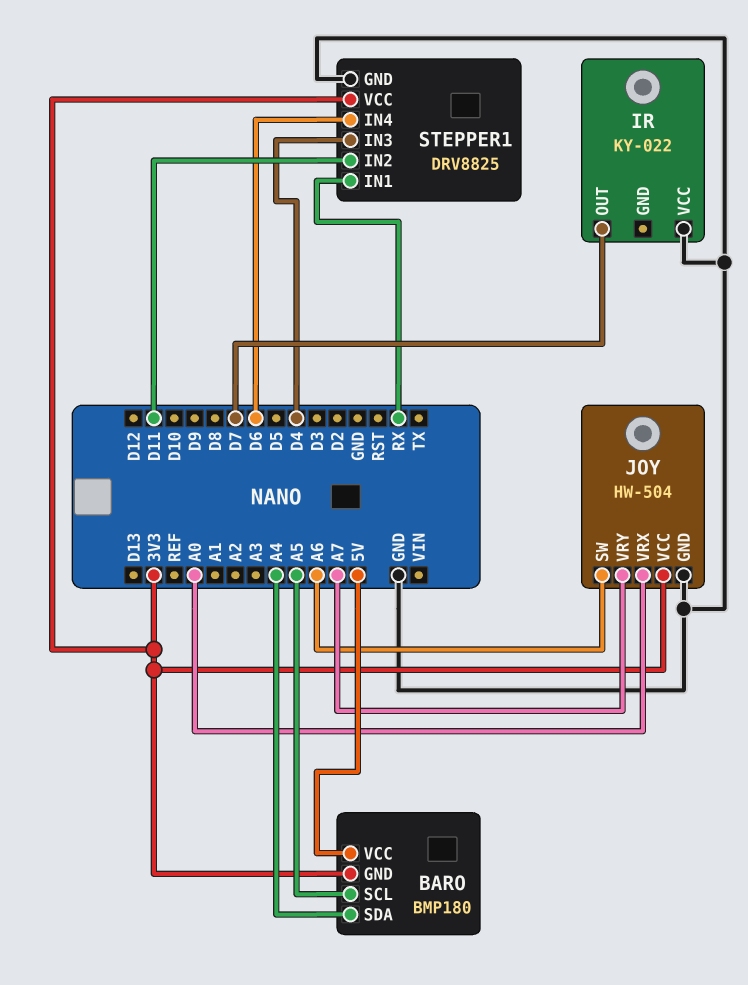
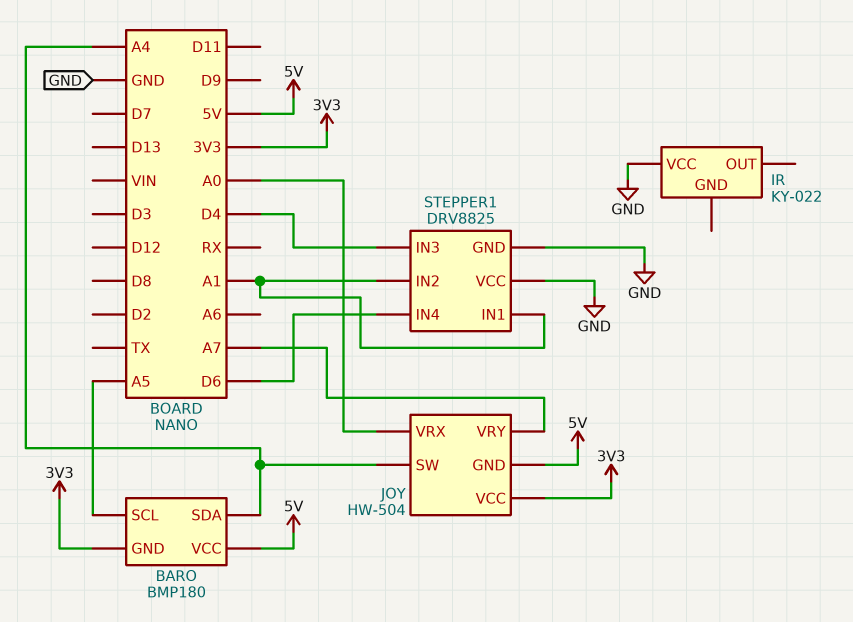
IR pin OUT: D7 -> none
JOY pin GND: GND -> 5V
JOY pin SW: A6 -> A4
STEPPER1 pin IN1: RX -> A1
STEPPER1 pin IN2: D11 -> A1
STEPPER1 pin VCC: 3V3 -> GND

